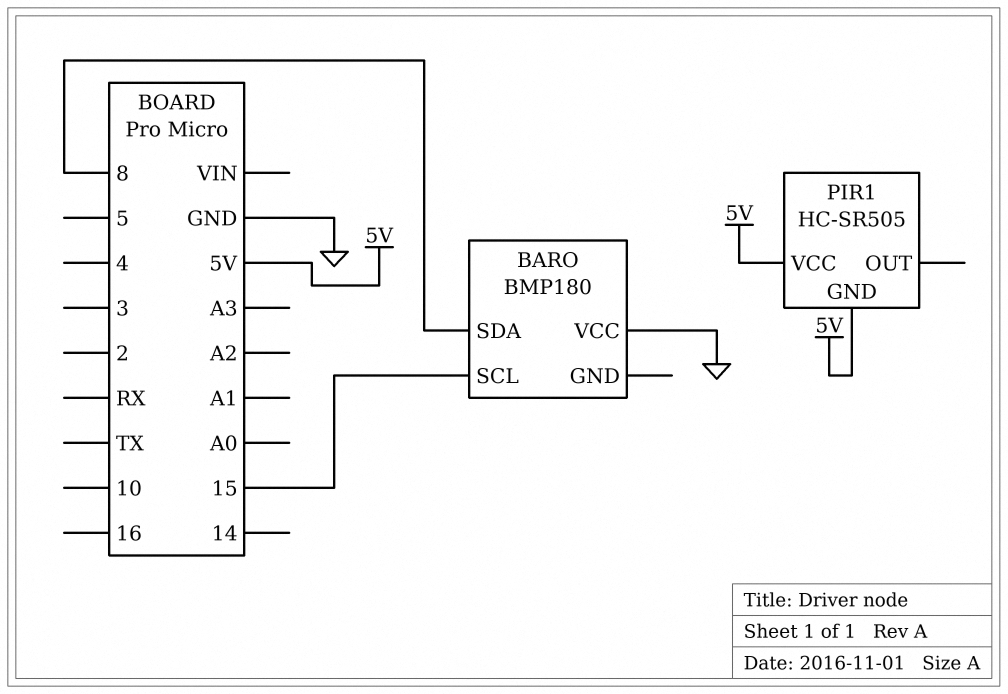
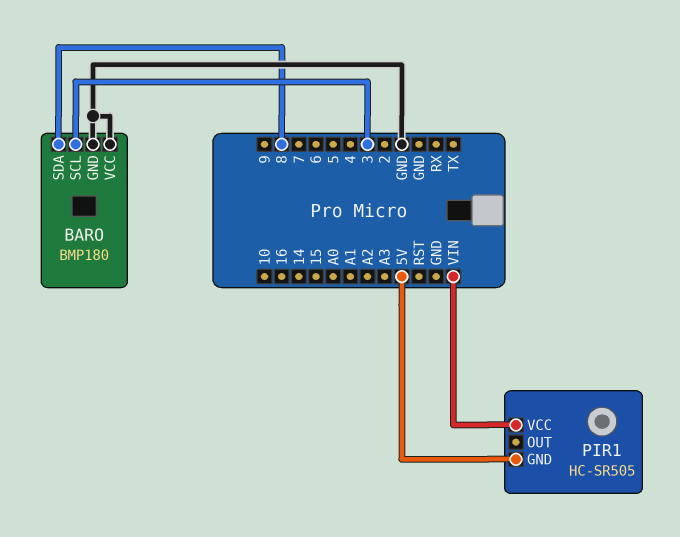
BARO pin GND: none -> GND
BARO pin SCL: 15 -> 3
PIR1 pin VCC: 5V -> VIN

